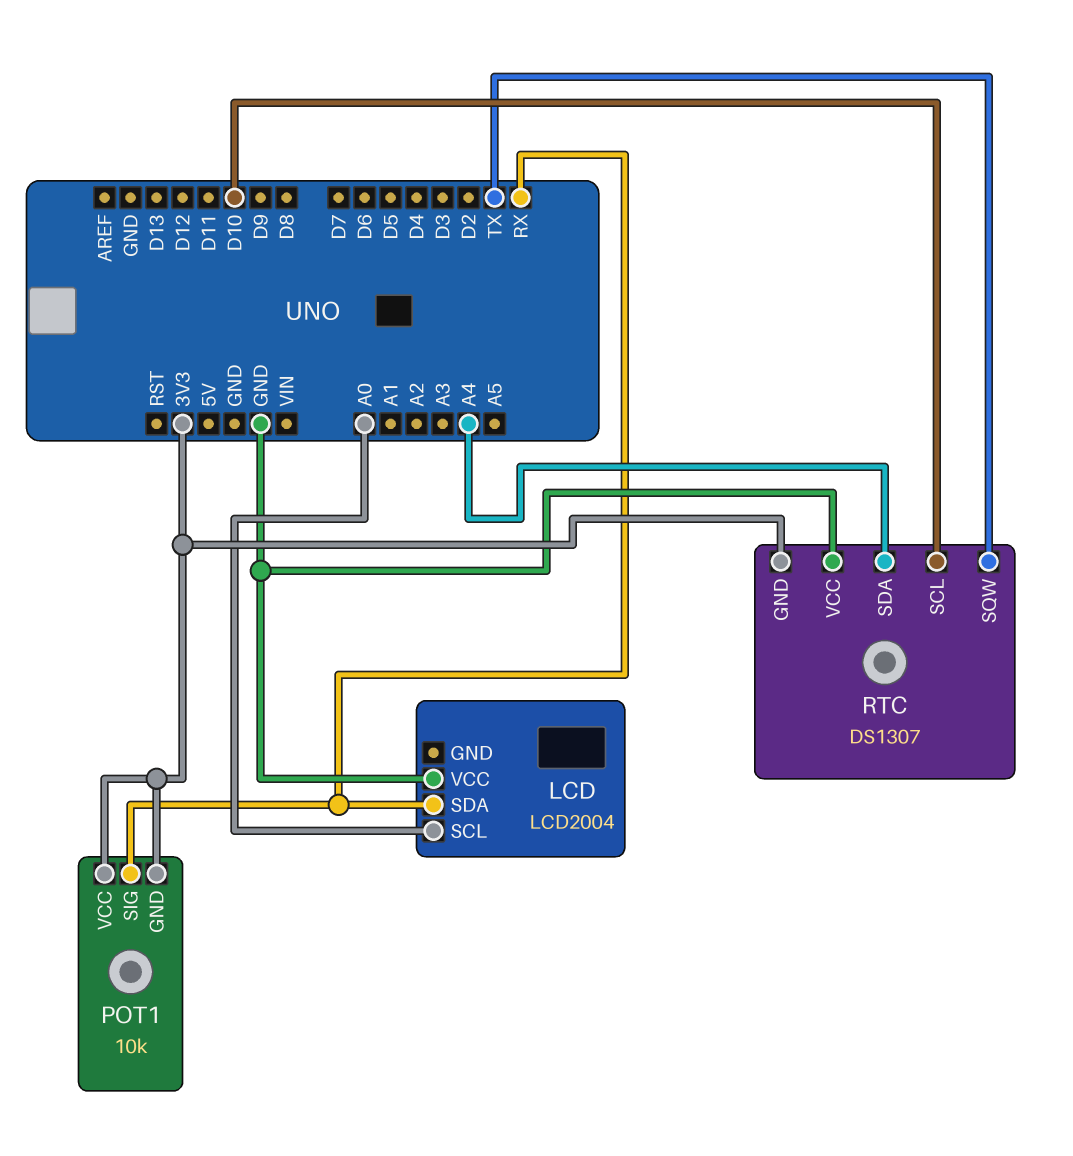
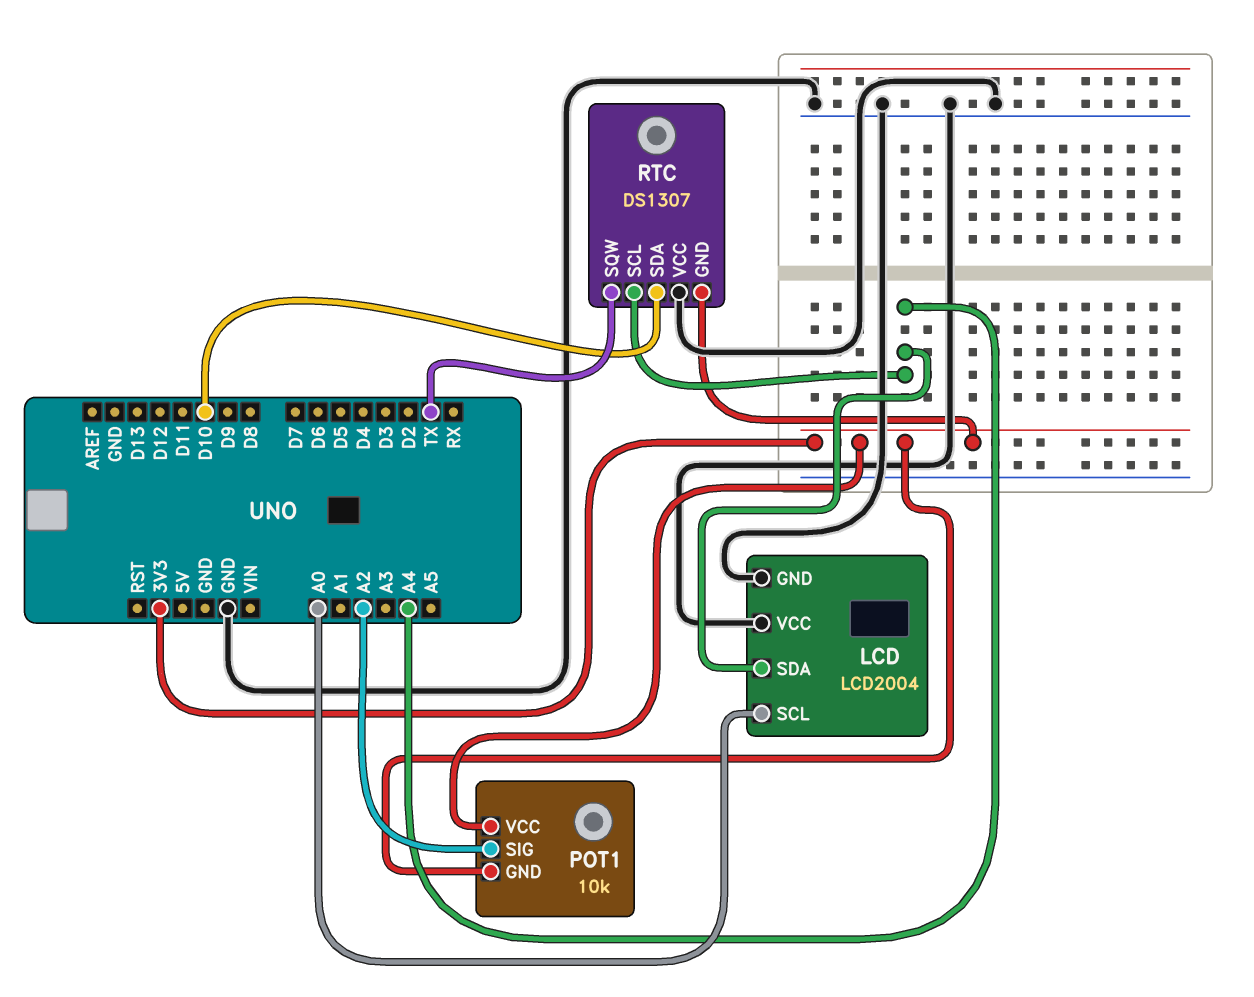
LCD pin GND: none -> GND
LCD pin SDA: RX -> A4
POT1 pin SIG: RX -> A2
RTC pin SCL: D10 -> A4
RTC pin SDA: A4 -> D10

